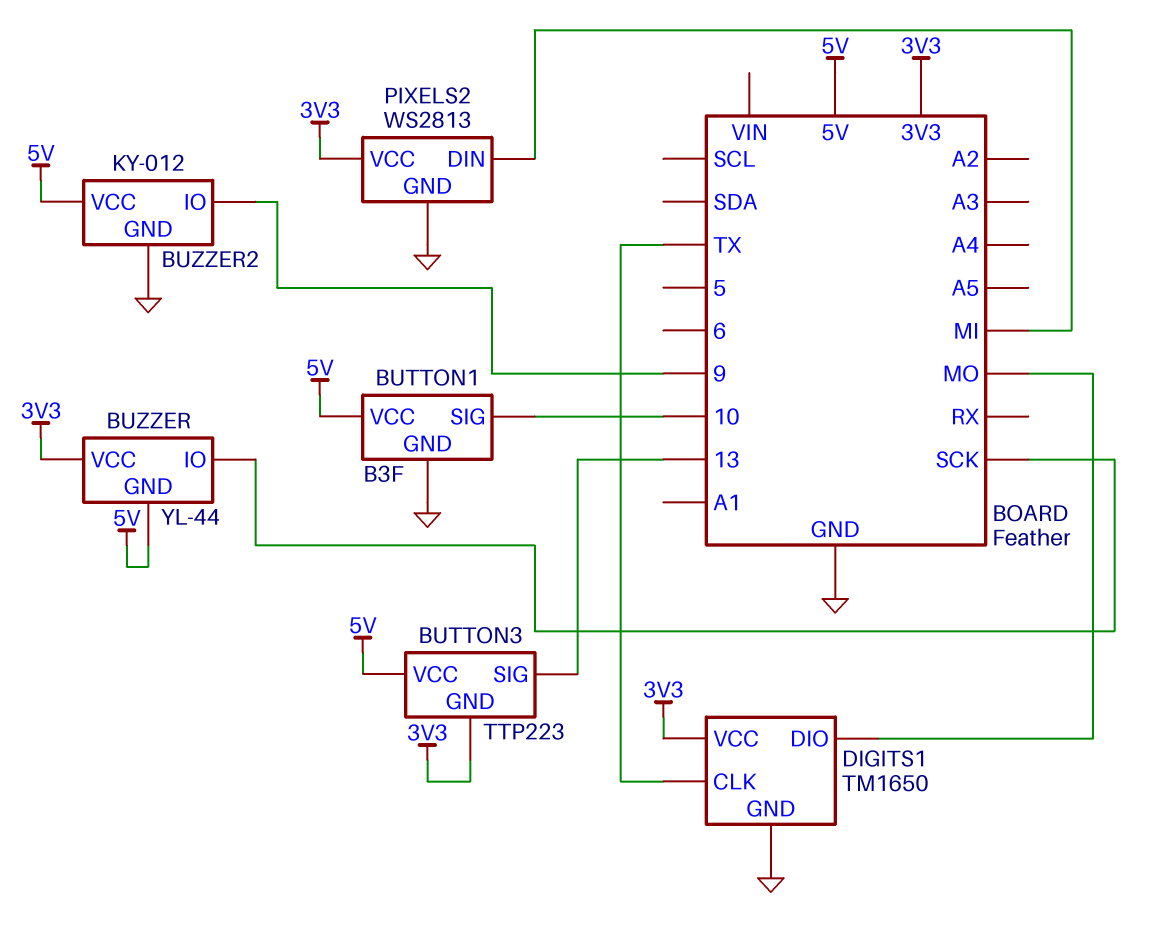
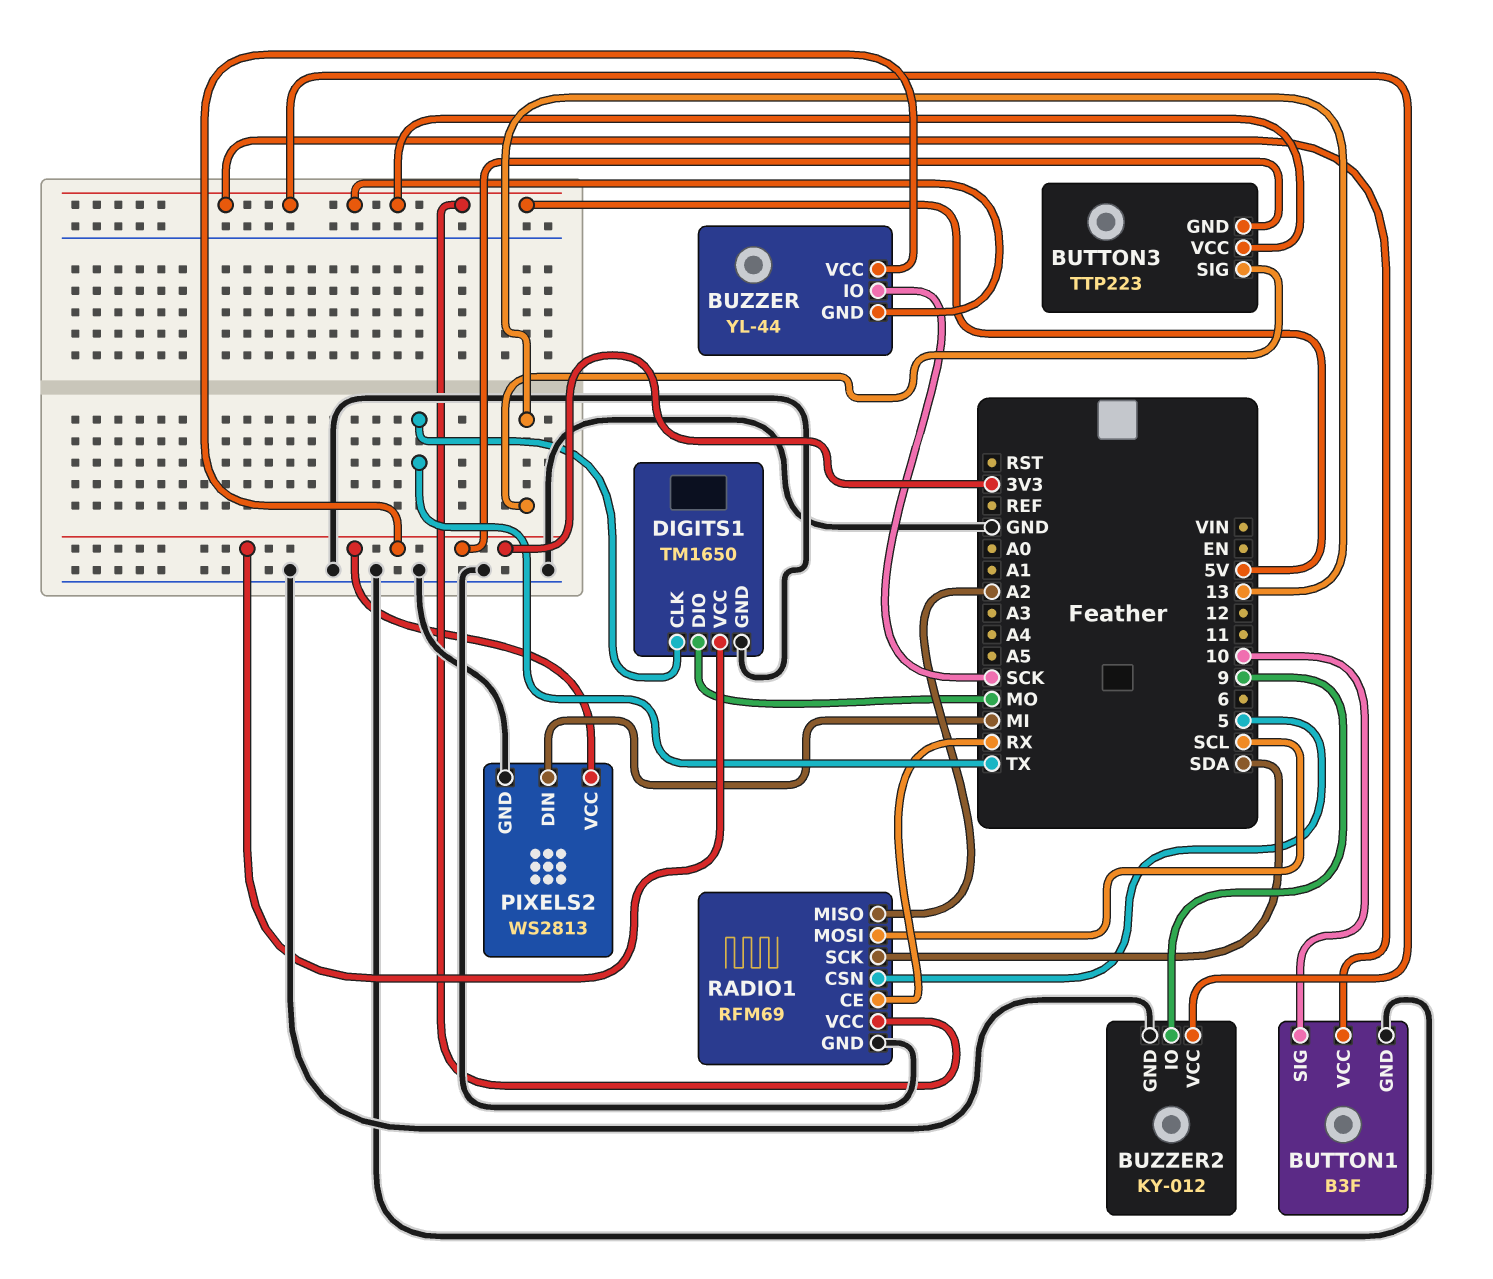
RADIO1: none -> RFM69
RADIO1 pin CE: none -> RX
RADIO1 pin CSN: none -> 5
RADIO1 pin GND: none -> GND
RADIO1 pin MISO: none -> A2
RADIO1 pin MOSI: none -> SCL
RADIO1 pin SCK: none -> SDA
RADIO1 pin VCC: none -> 5V

